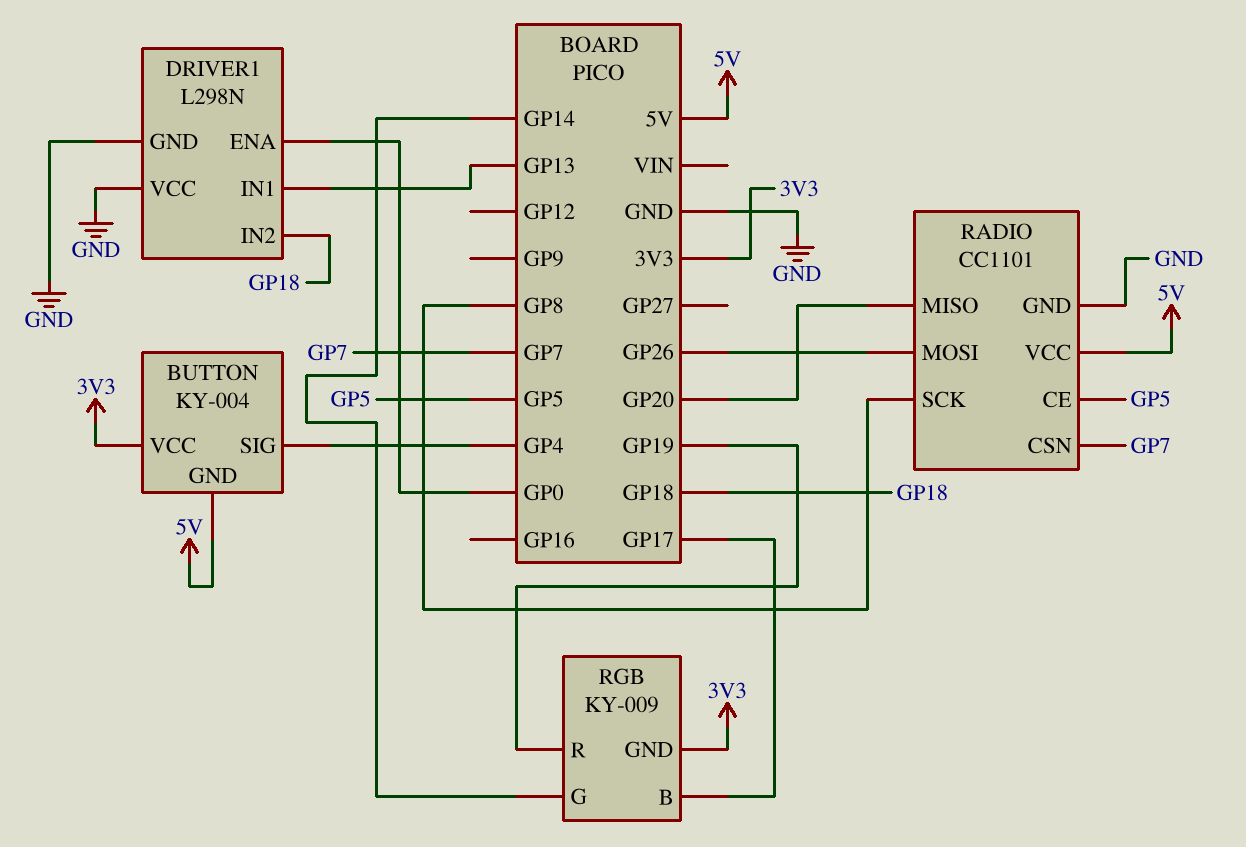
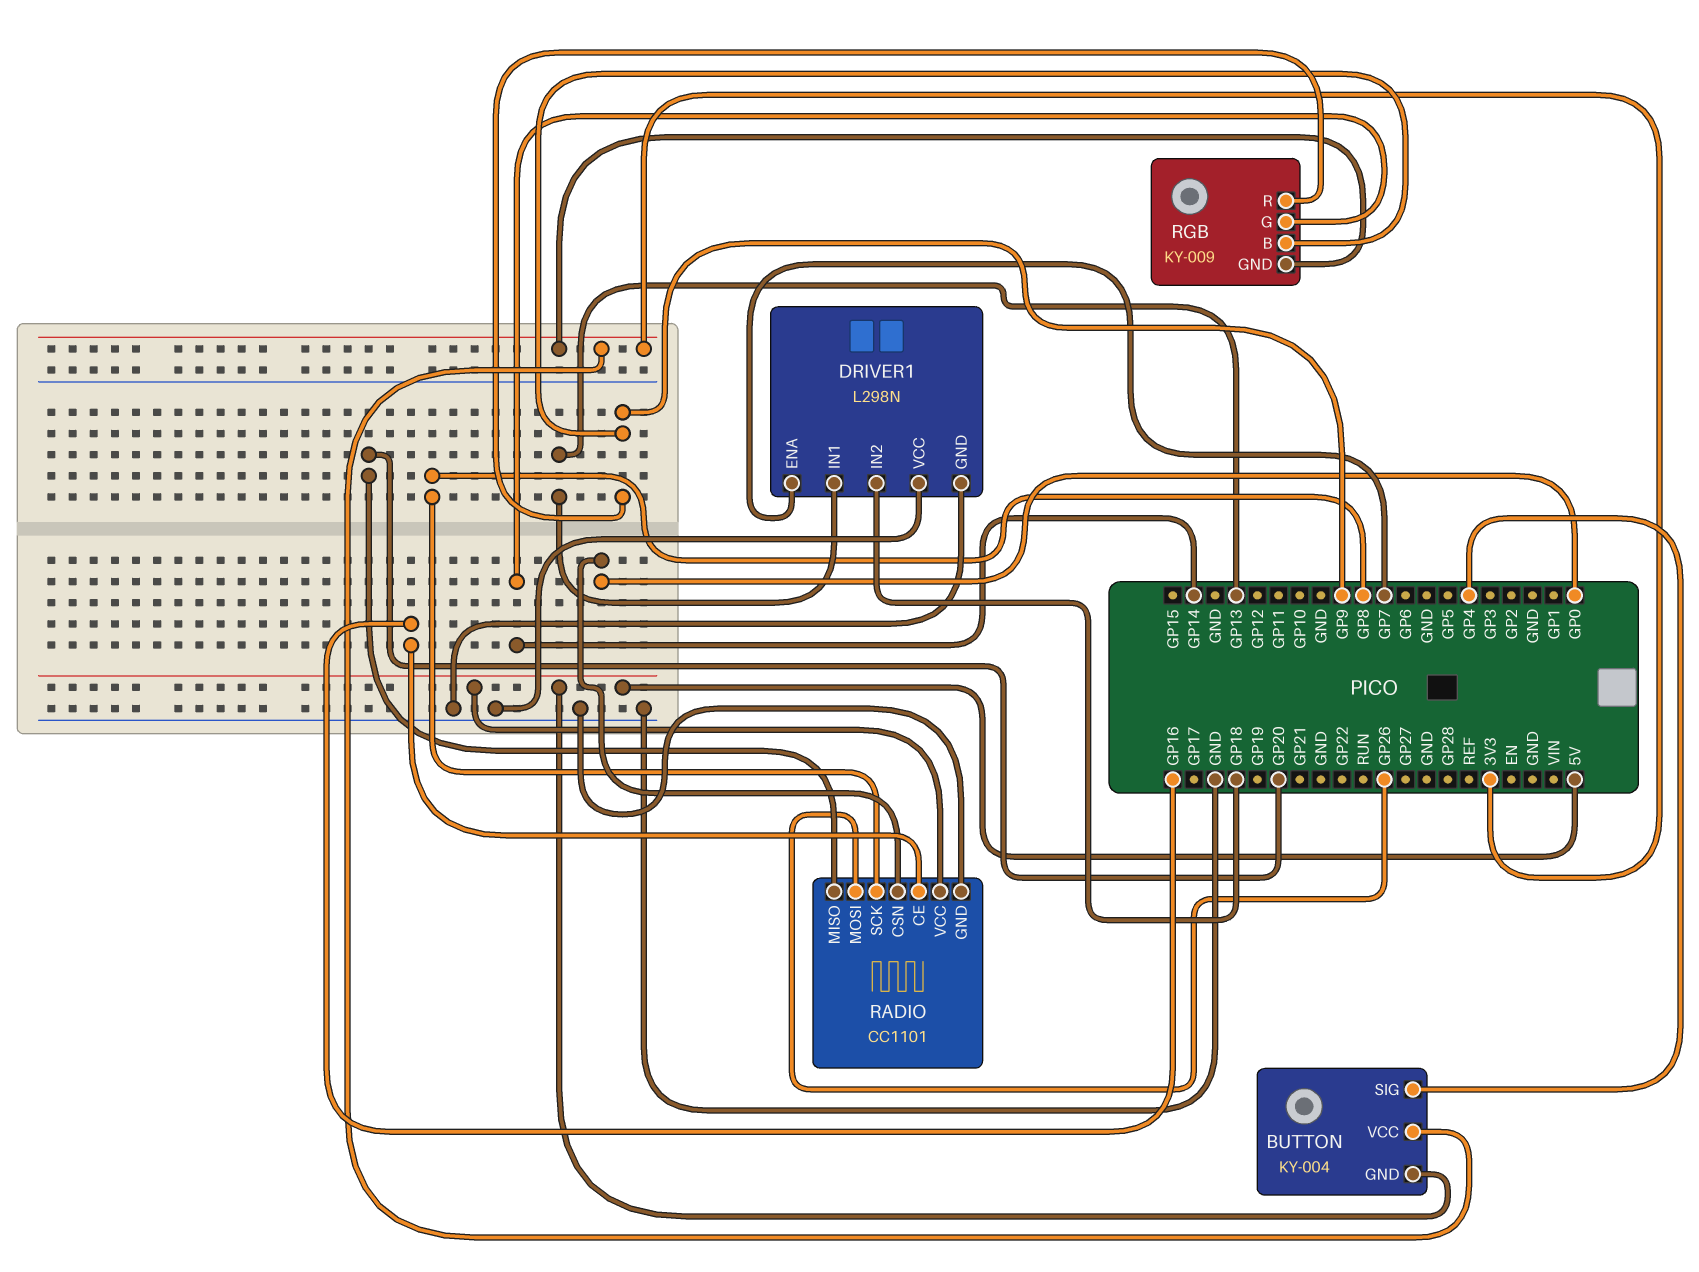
DRIVER1 pin ENA: GP0 -> GP7
RADIO pin CE: GP5 -> GP16
RADIO pin CSN: GP7 -> GP0
RGB pin B: GP17 -> GP9
RGB pin R: GP19 -> GP9

